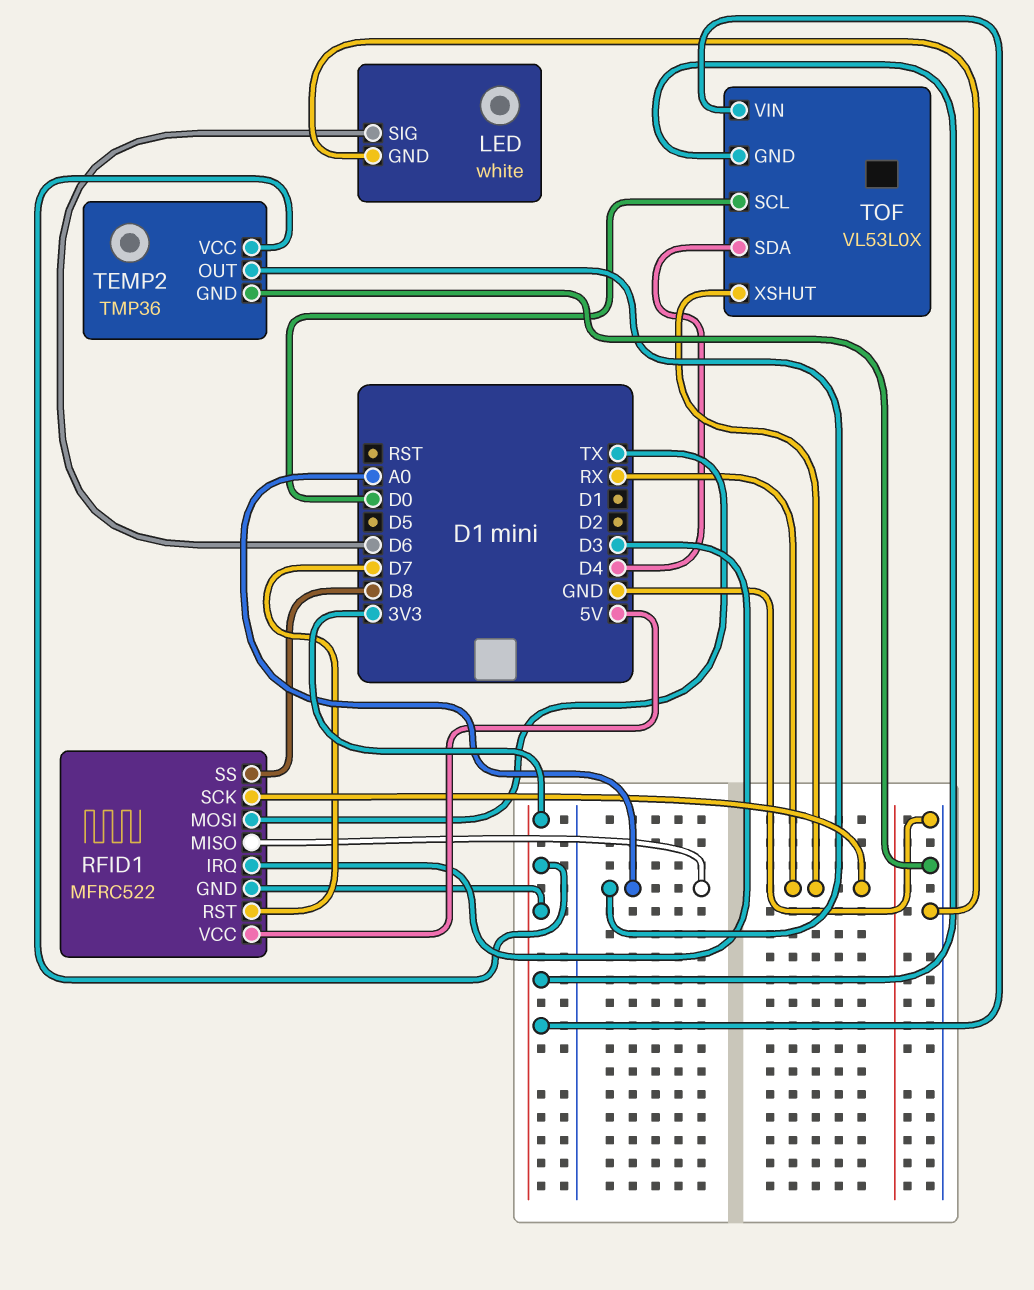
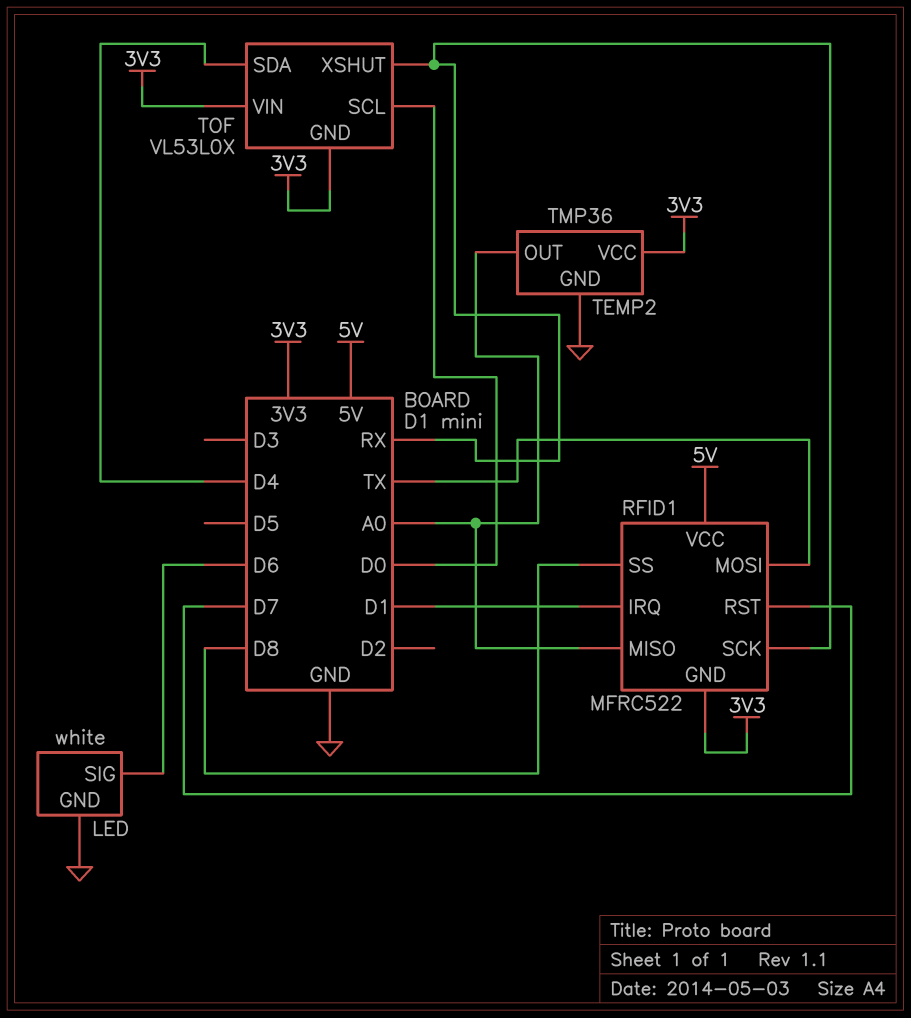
RFID1 pin IRQ: D3 -> D1

